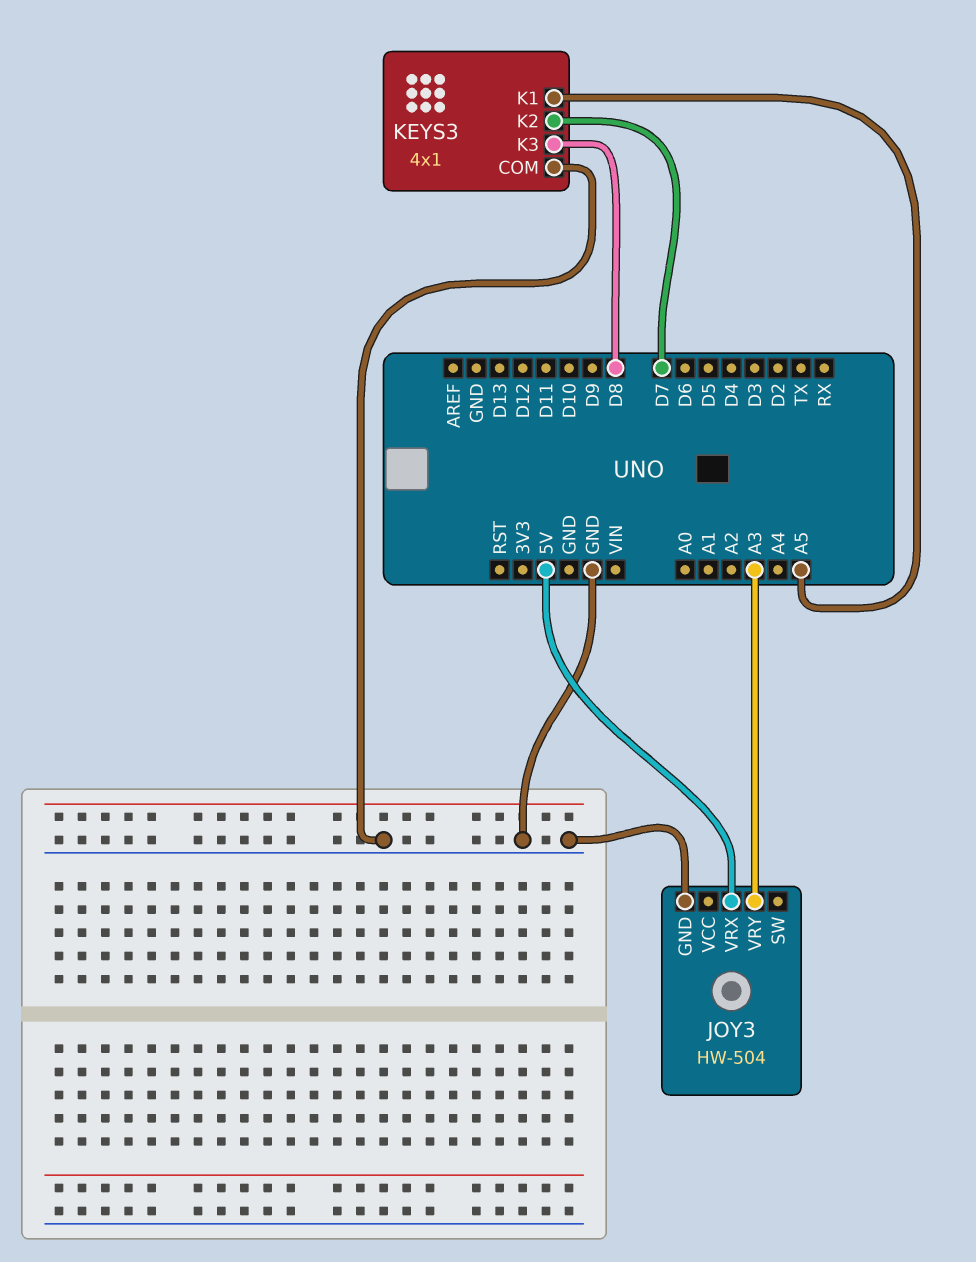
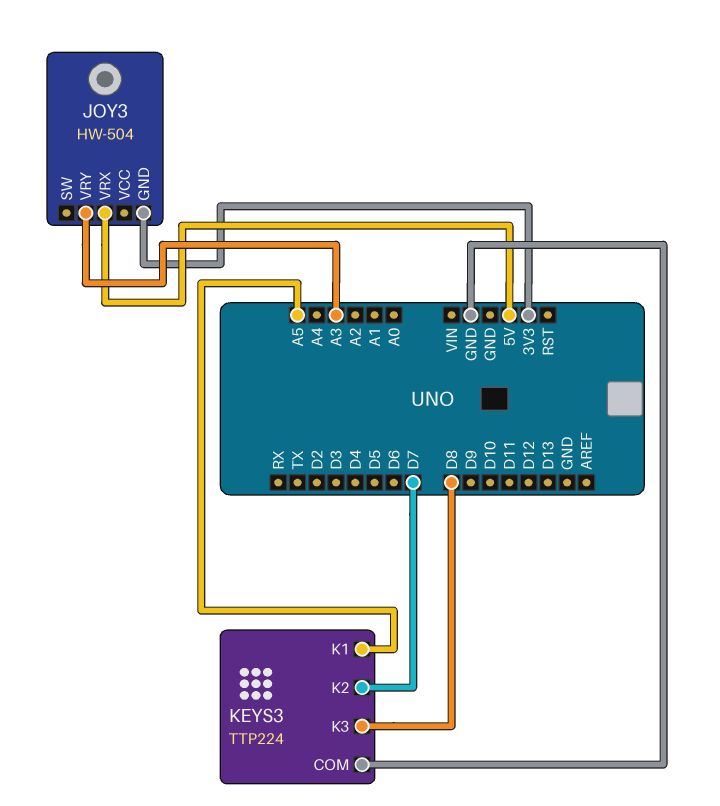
JOY3 pin GND: GND -> 3V3
KEYS3: 4x1 -> TTP224

